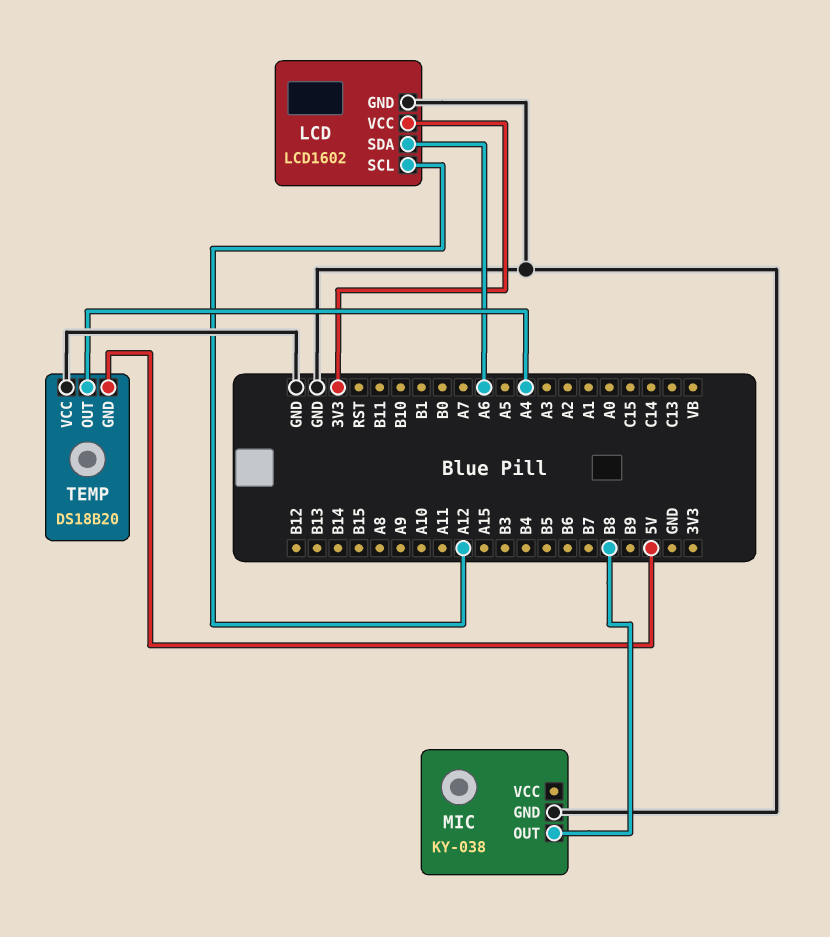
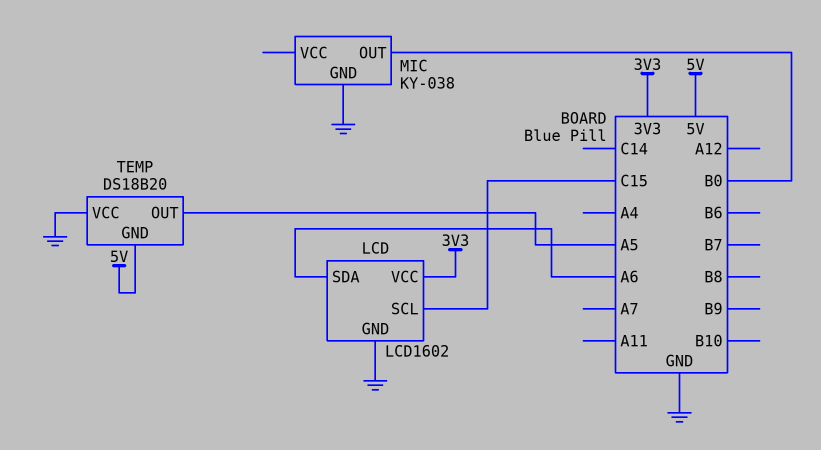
LCD pin SCL: A12 -> C15
MIC pin OUT: B8 -> B0
TEMP pin OUT: A4 -> A5

